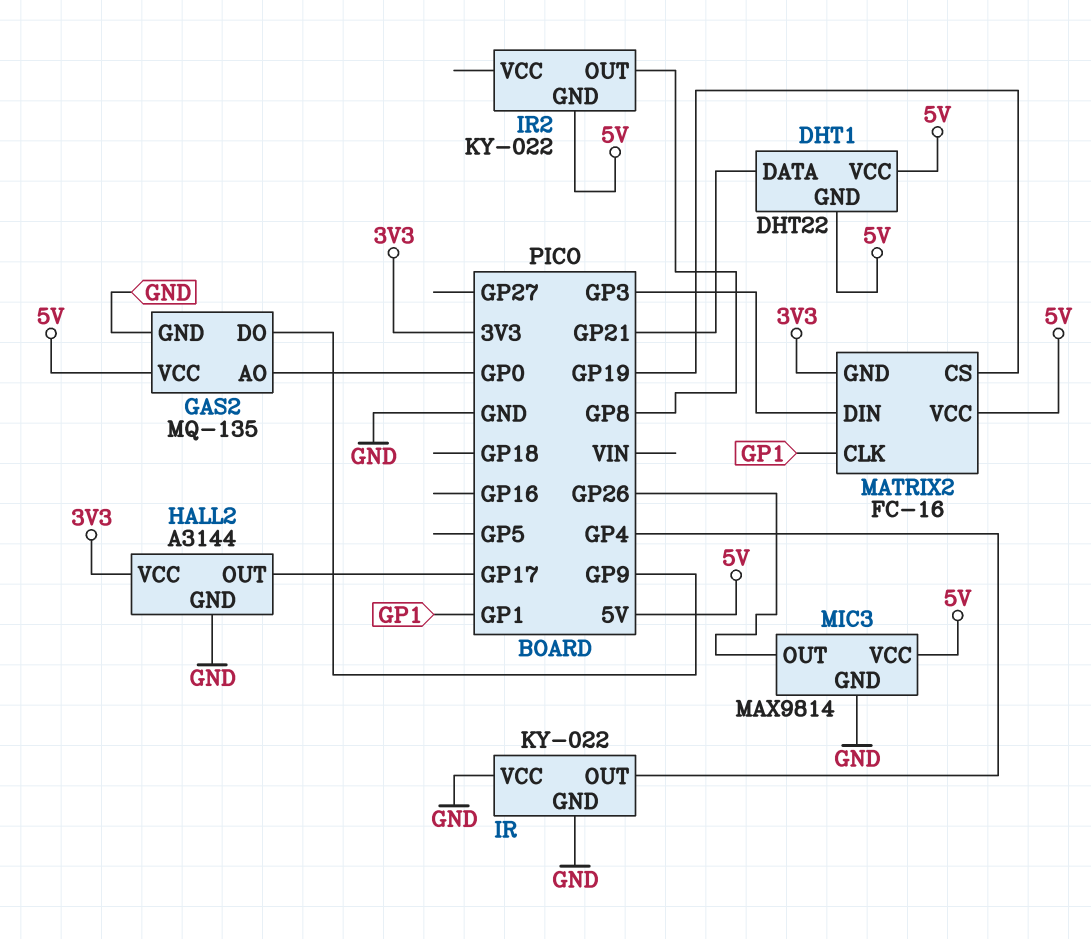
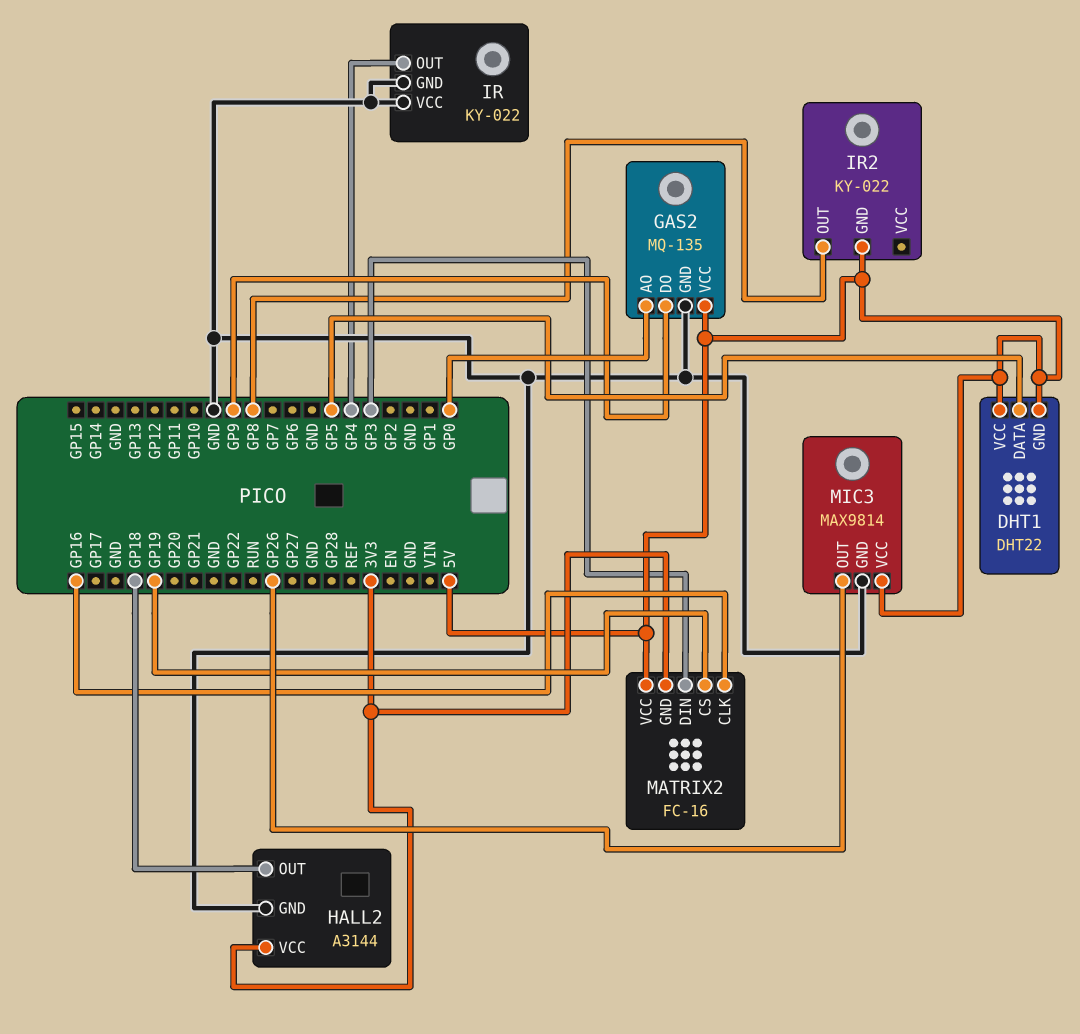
DHT1 pin DATA: GP21 -> GP5
HALL2 pin OUT: GP17 -> GP18
MATRIX2 pin CLK: GP1 -> GP16

